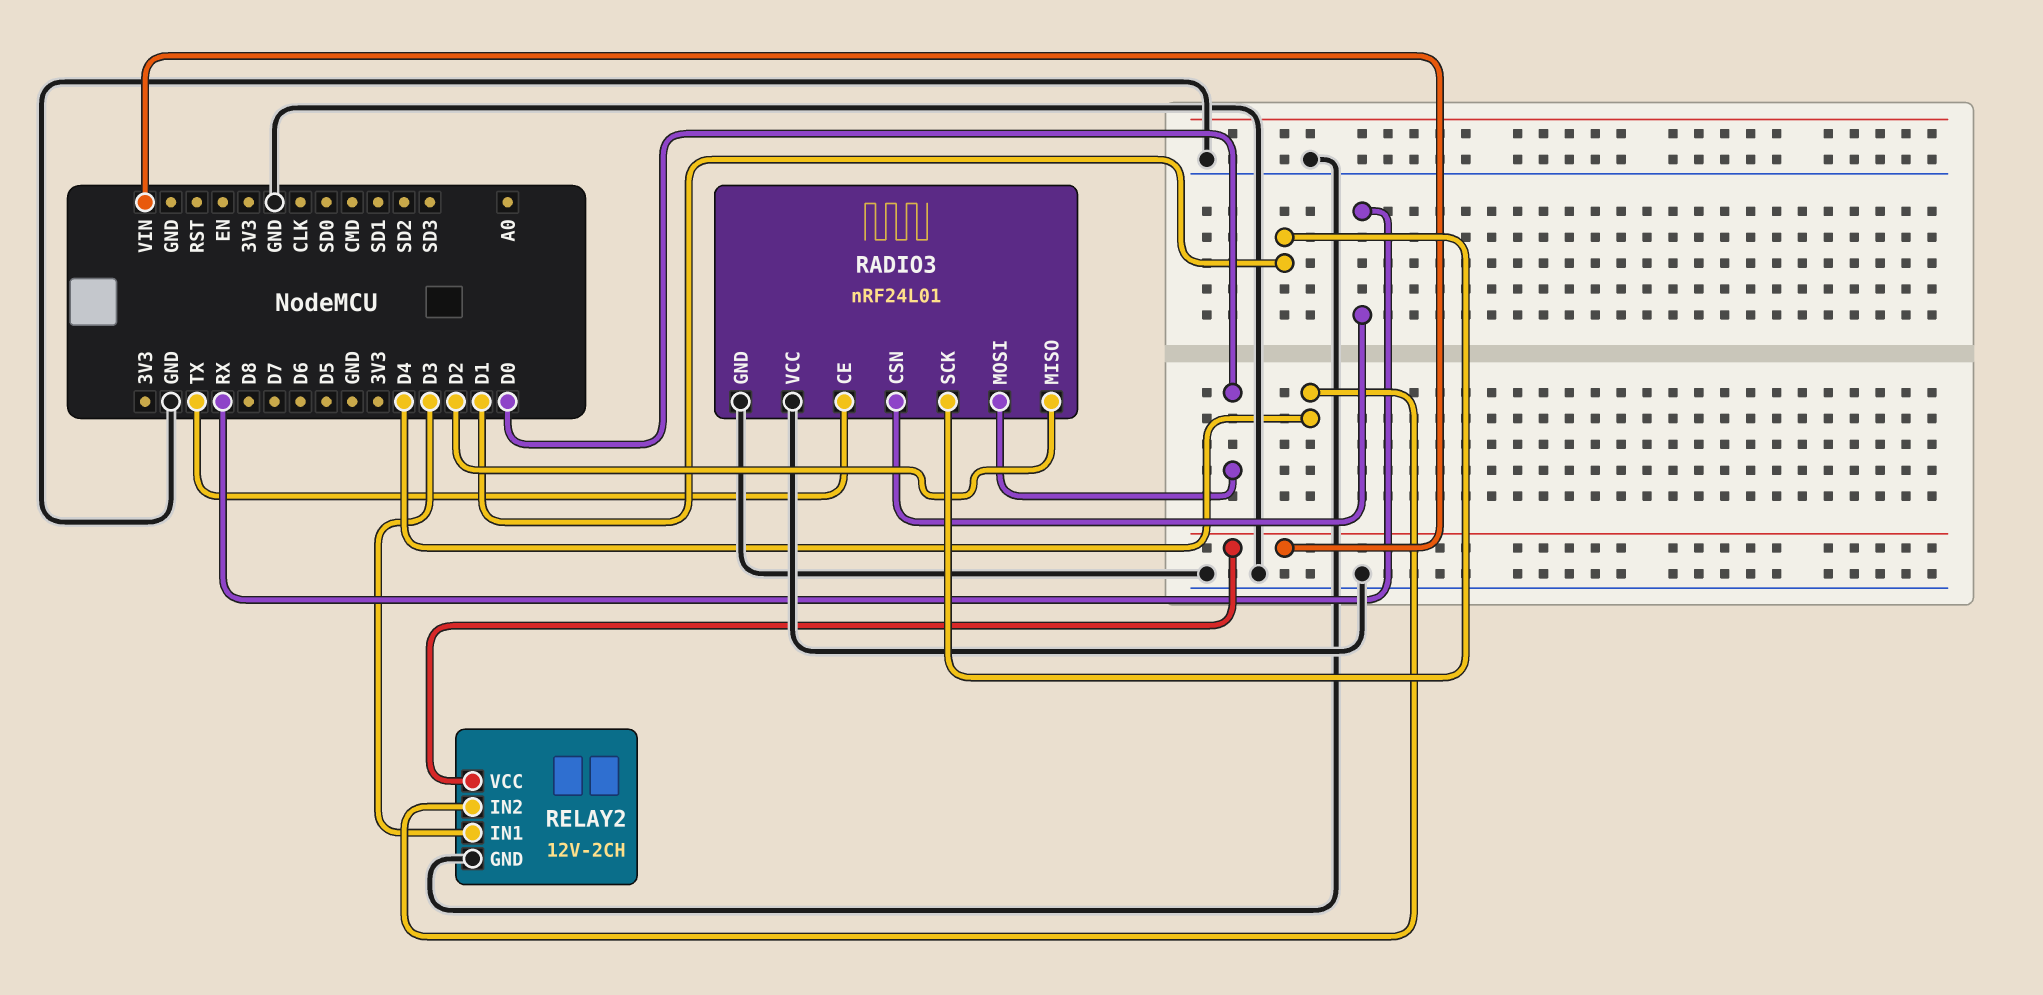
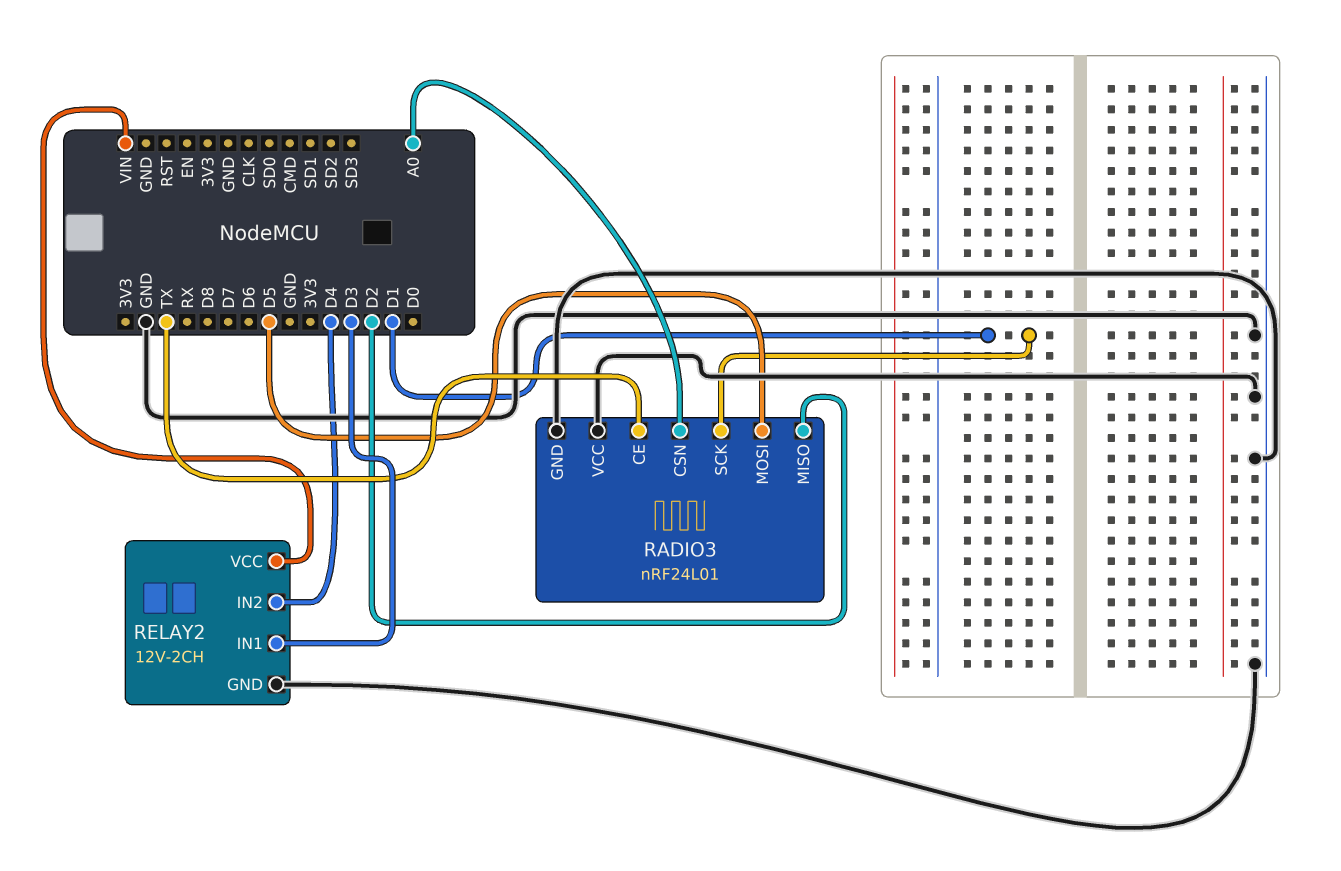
RADIO3 pin CSN: RX -> A0
RADIO3 pin MOSI: D0 -> D5

